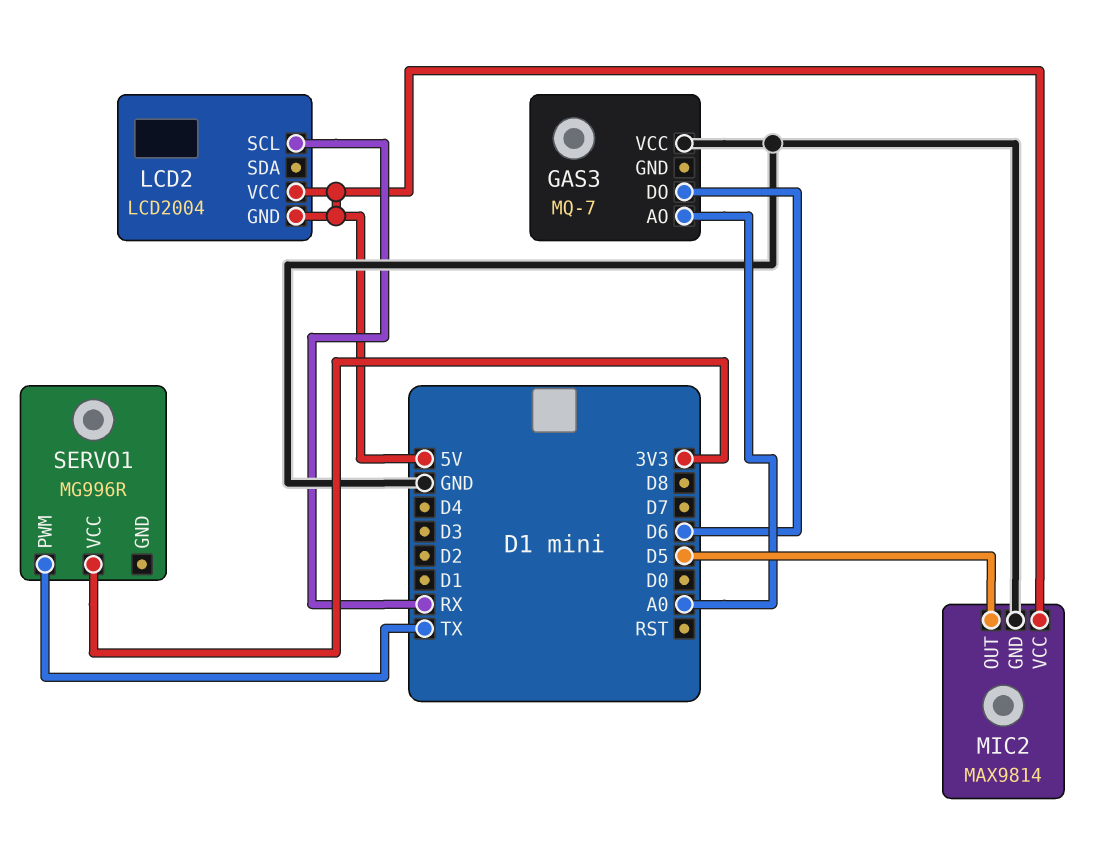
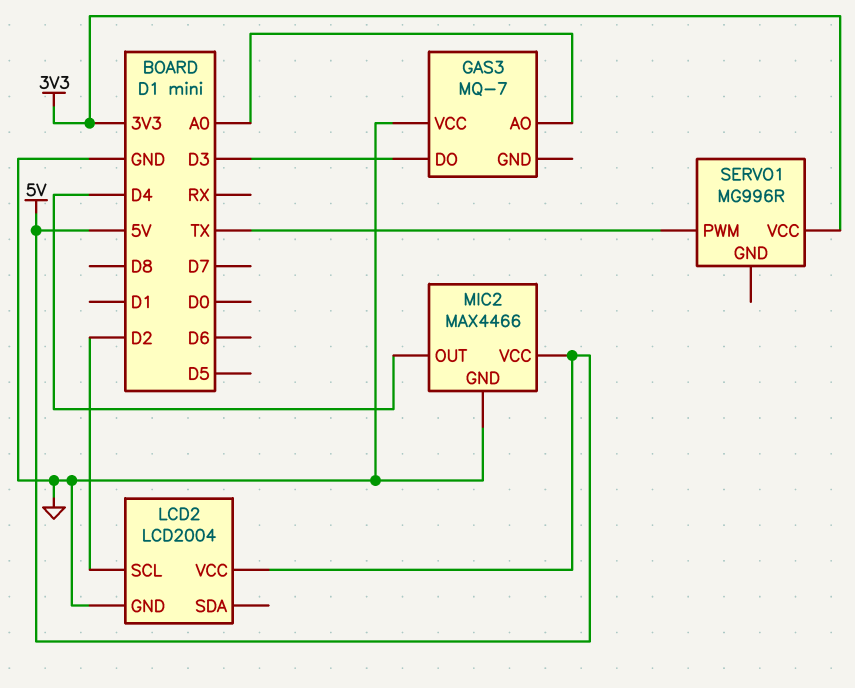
GAS3 pin DO: D6 -> D3
LCD2 pin GND: 5V -> GND
LCD2 pin SCL: RX -> D2
MIC2: MAX9814 -> MAX4466
MIC2 pin OUT: D5 -> D4

